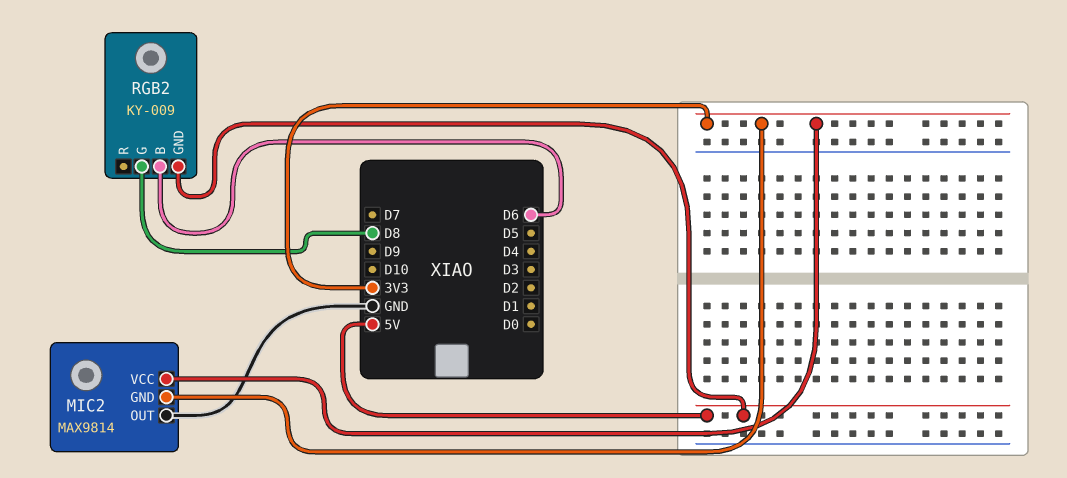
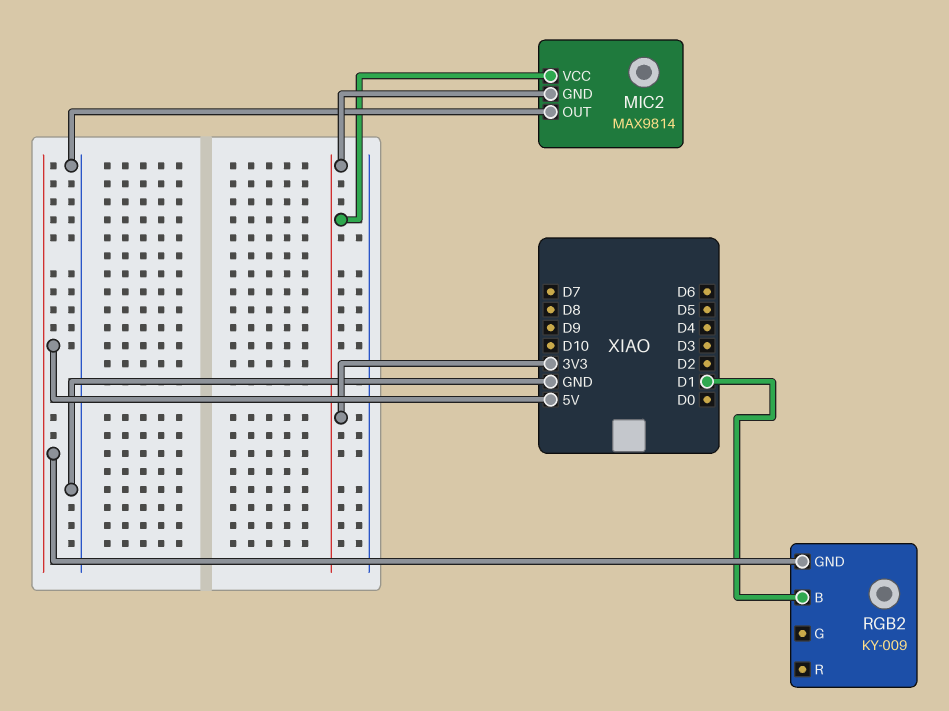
RGB2 pin B: D6 -> D1
RGB2 pin G: D8 -> none

